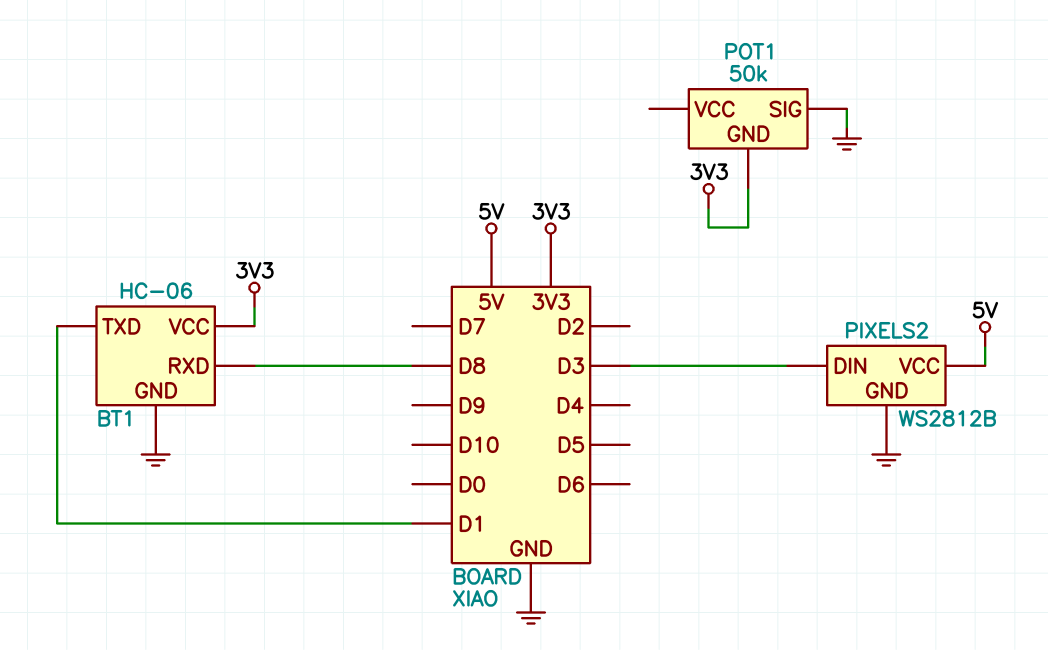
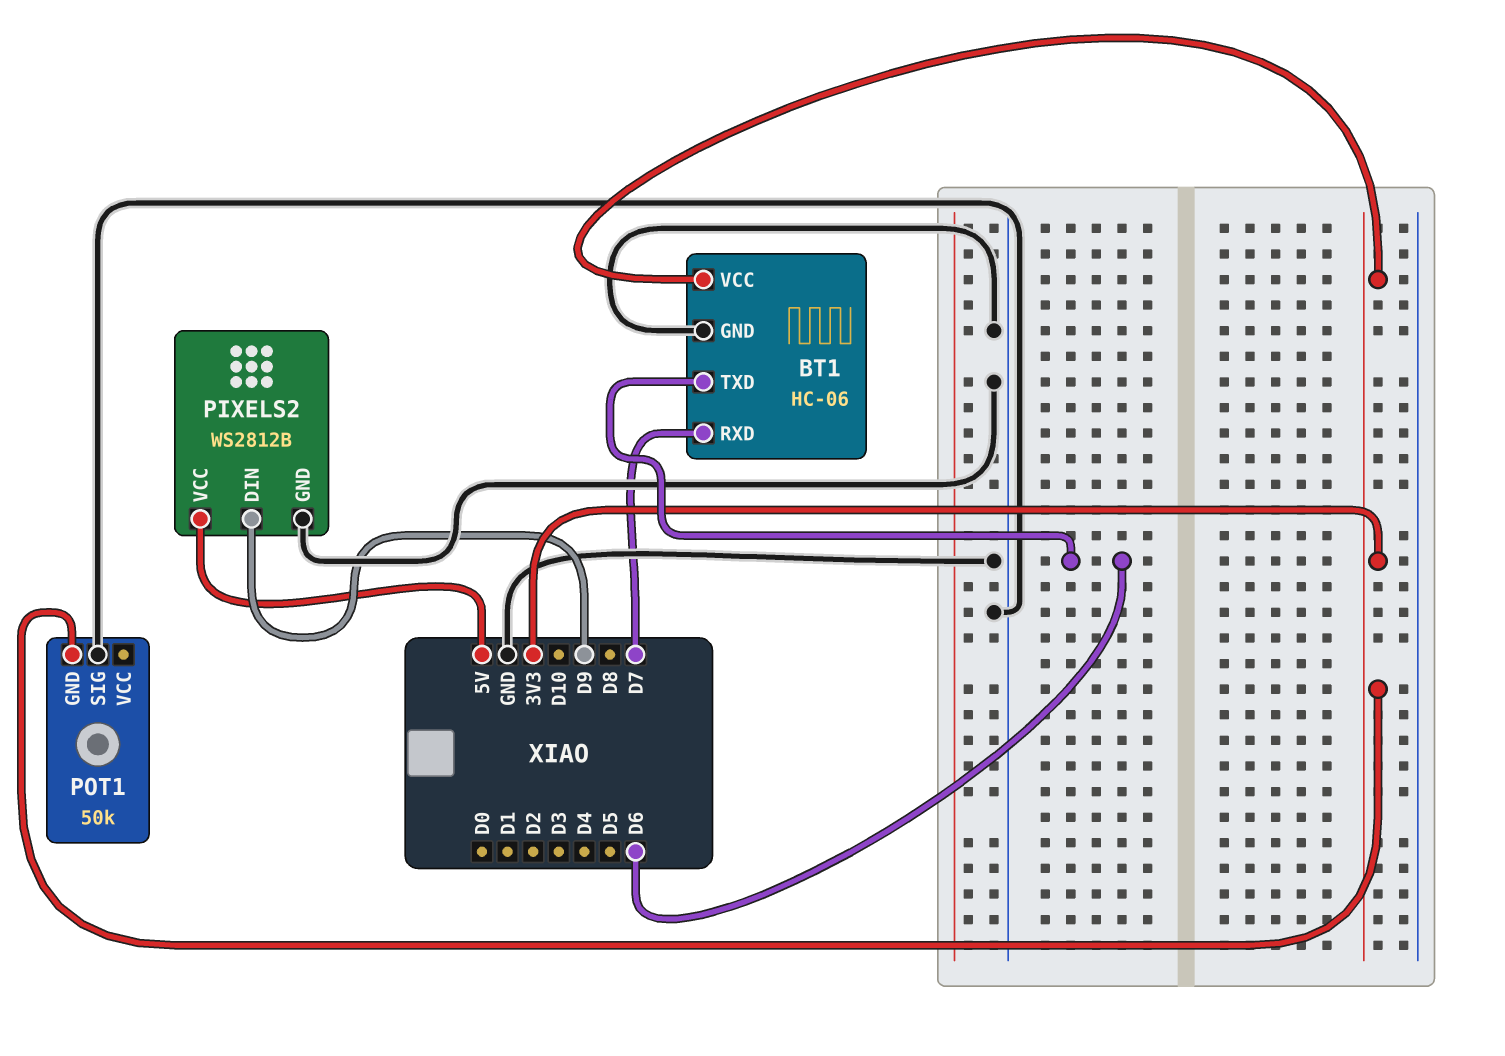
BT1 pin RXD: D8 -> D7
BT1 pin TXD: D1 -> D6
PIXELS2 pin DIN: D3 -> D9

